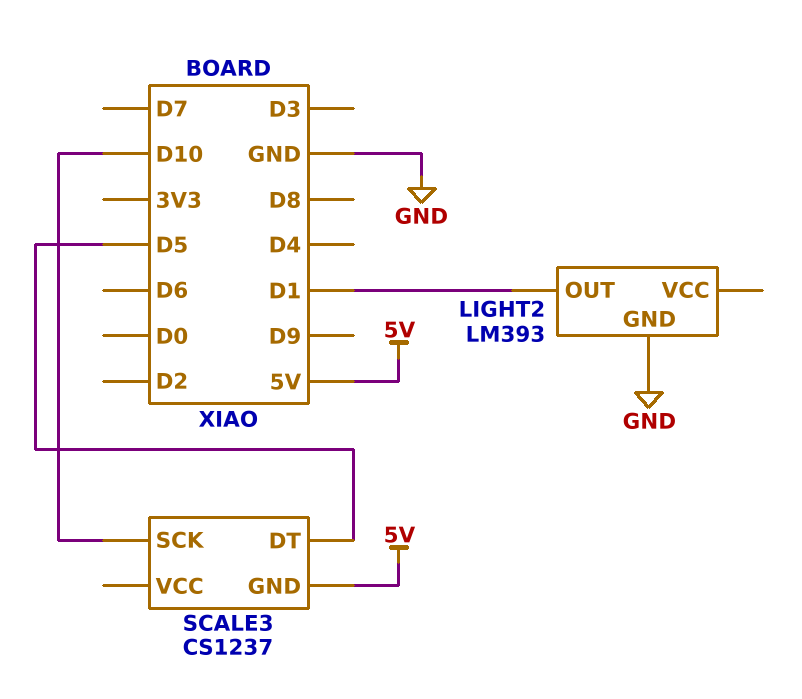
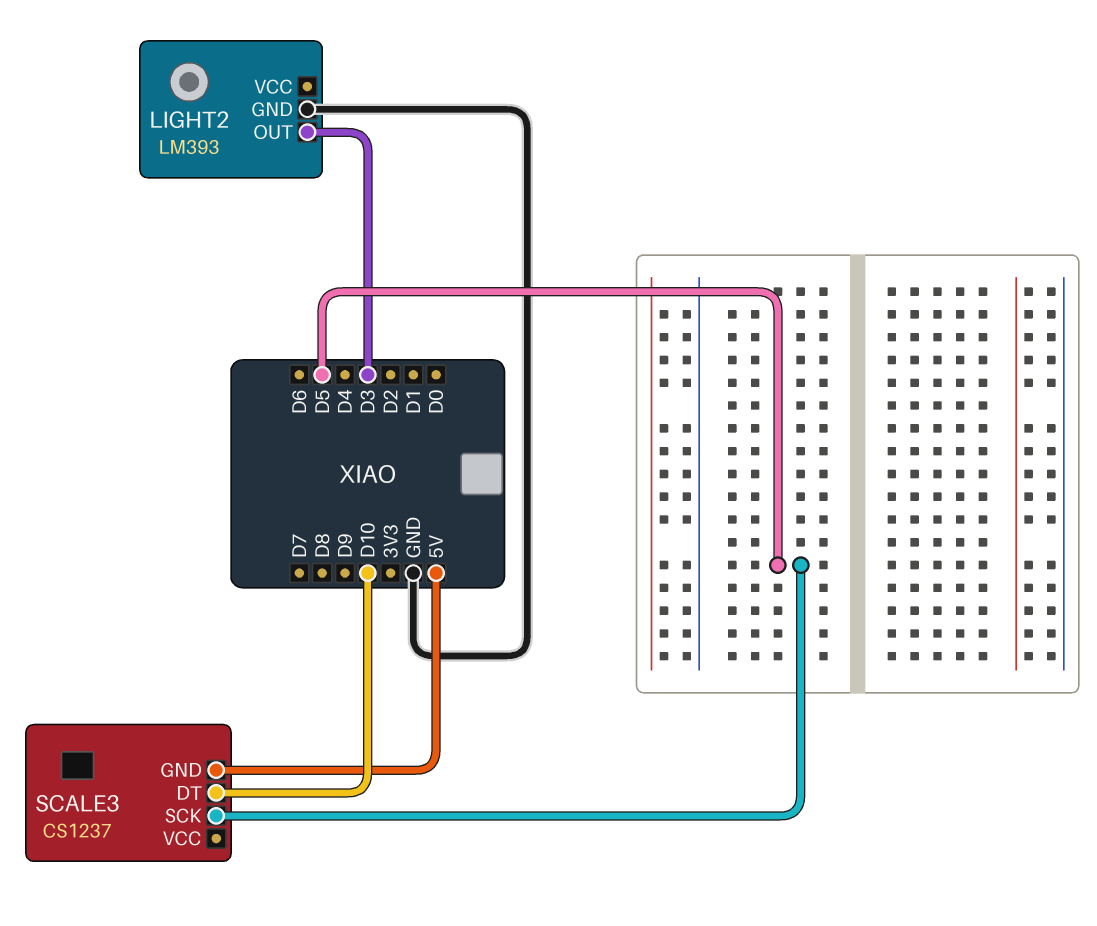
LIGHT2 pin OUT: D1 -> D3
SCALE3 pin DT: D5 -> D10
SCALE3 pin SCK: D10 -> D5

